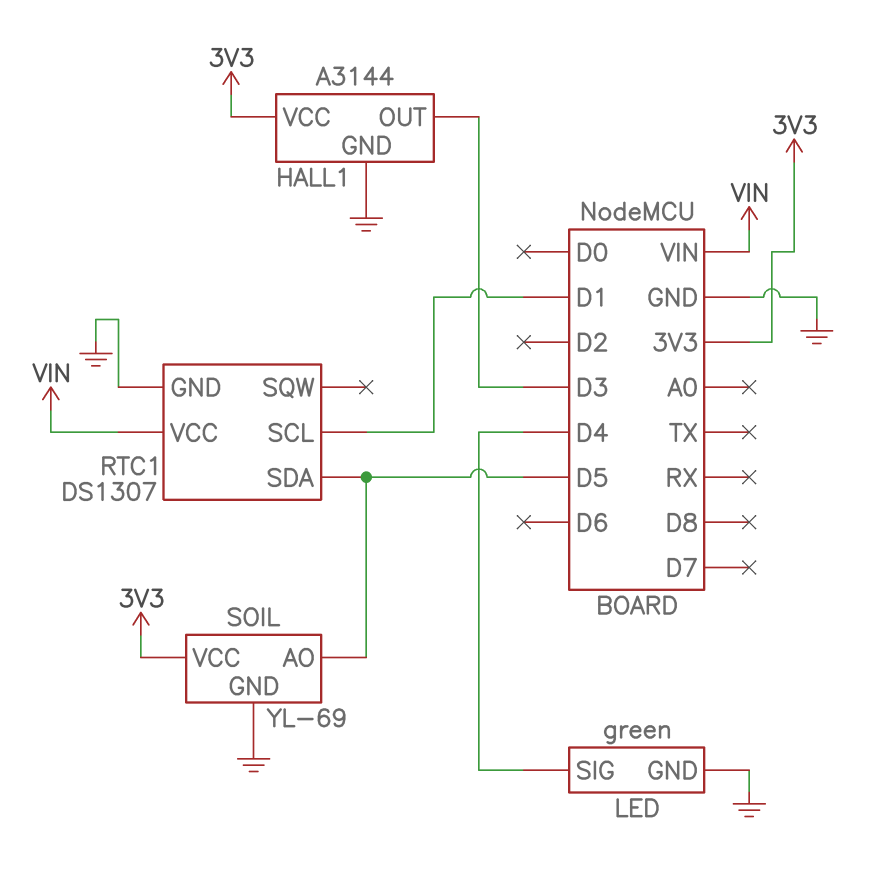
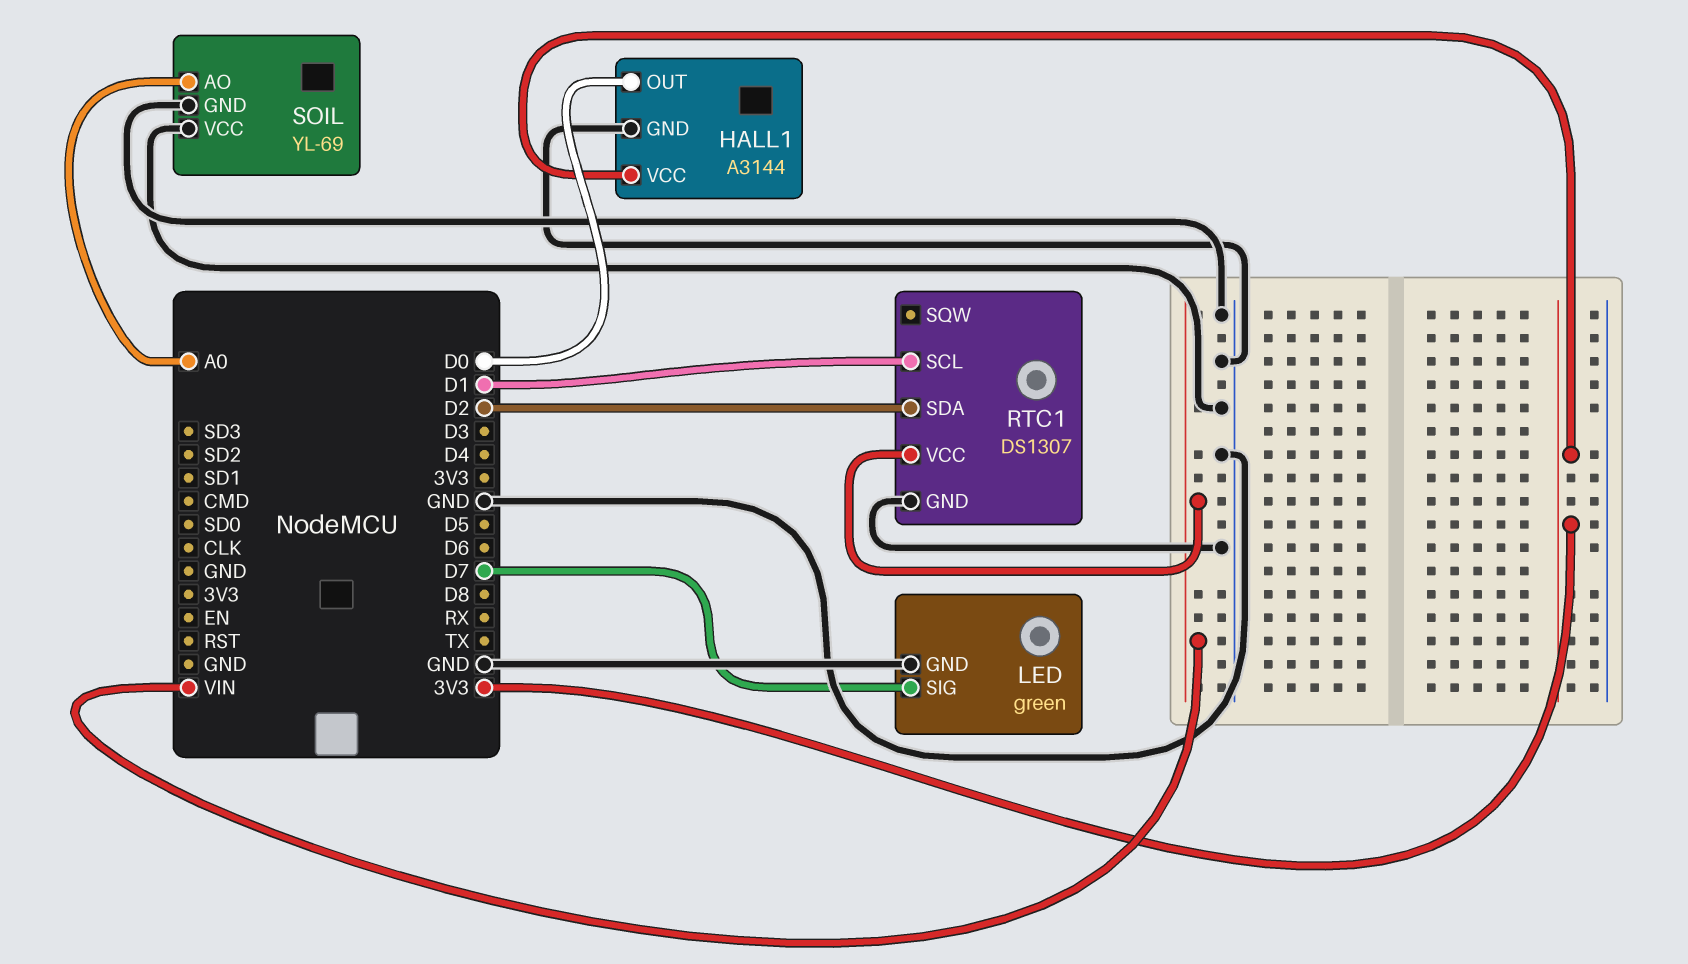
HALL1 pin OUT: D3 -> D0
LED pin SIG: D4 -> D7
RTC1 pin SDA: D5 -> D2
SOIL pin AO: D5 -> A0
SOIL pin VCC: 3V3 -> GND

